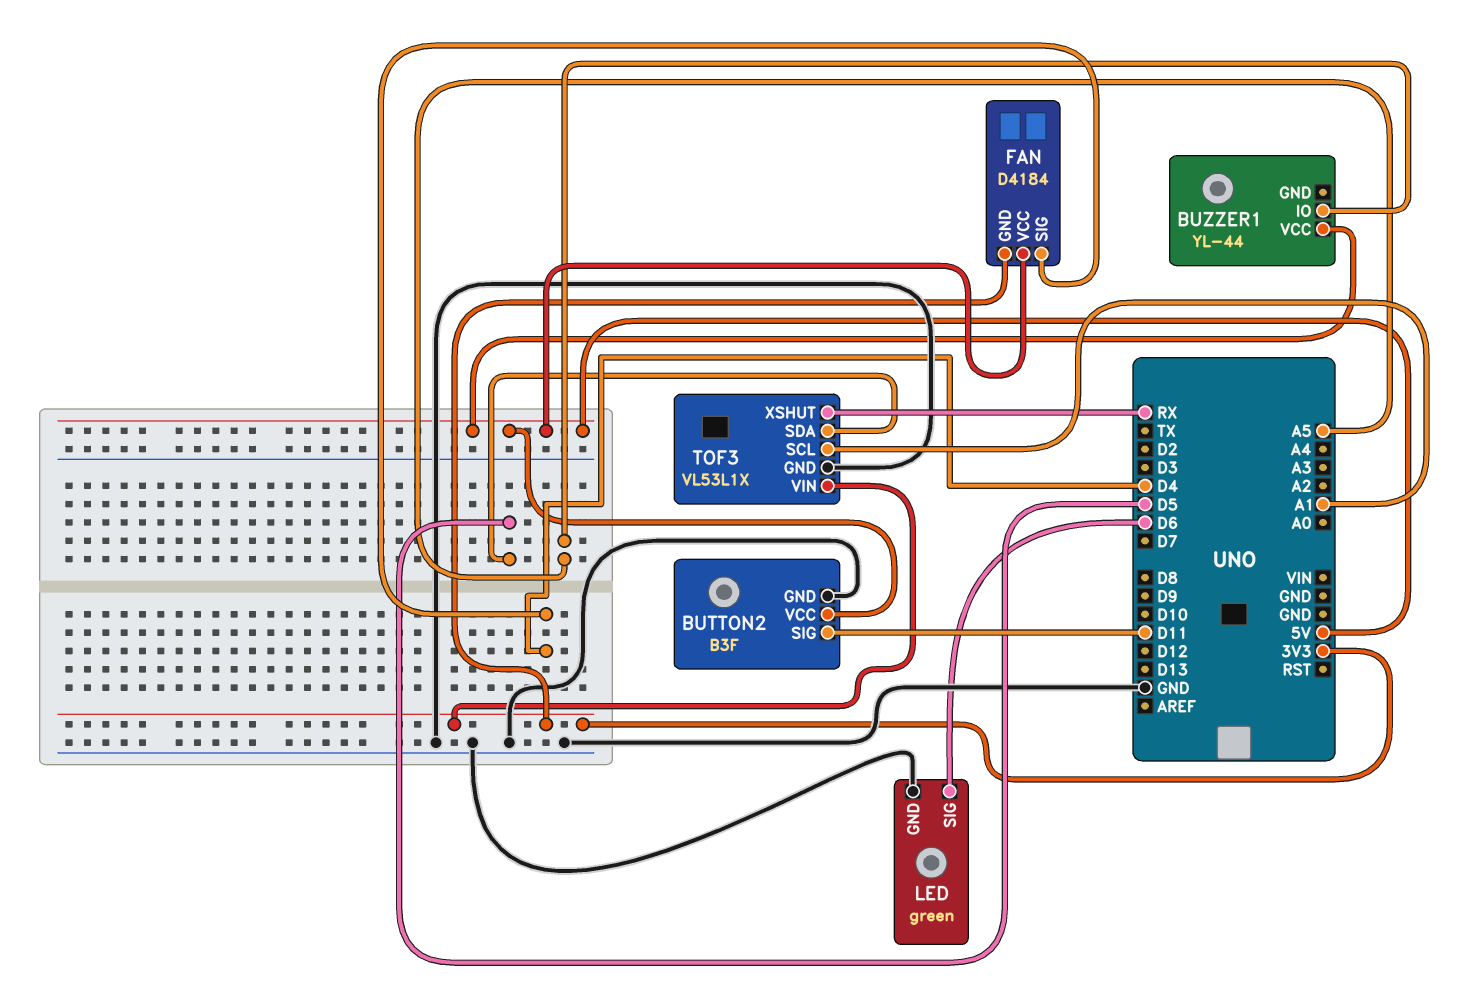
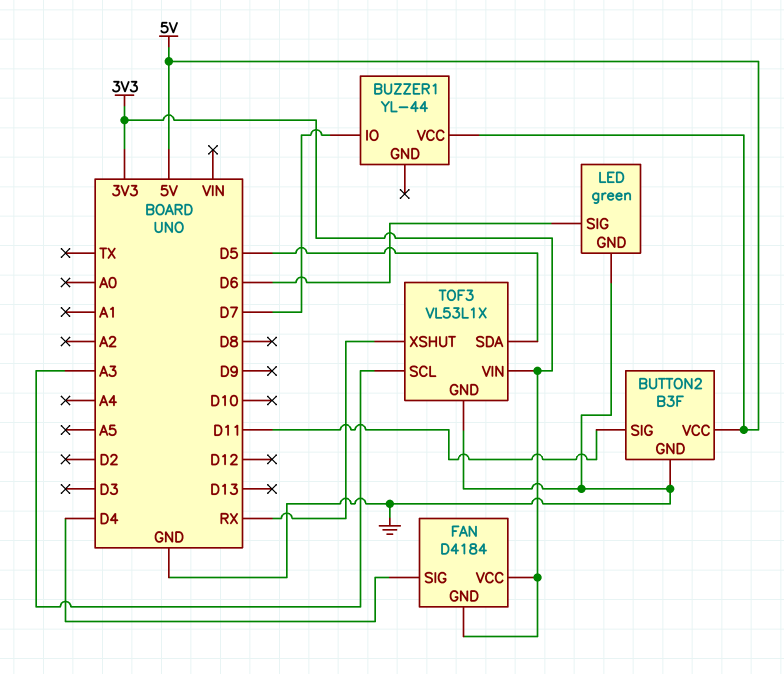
BUZZER1 pin IO: A5 -> D7
FAN pin VCC: 5V -> 3V3
TOF3 pin SCL: A1 -> A3

